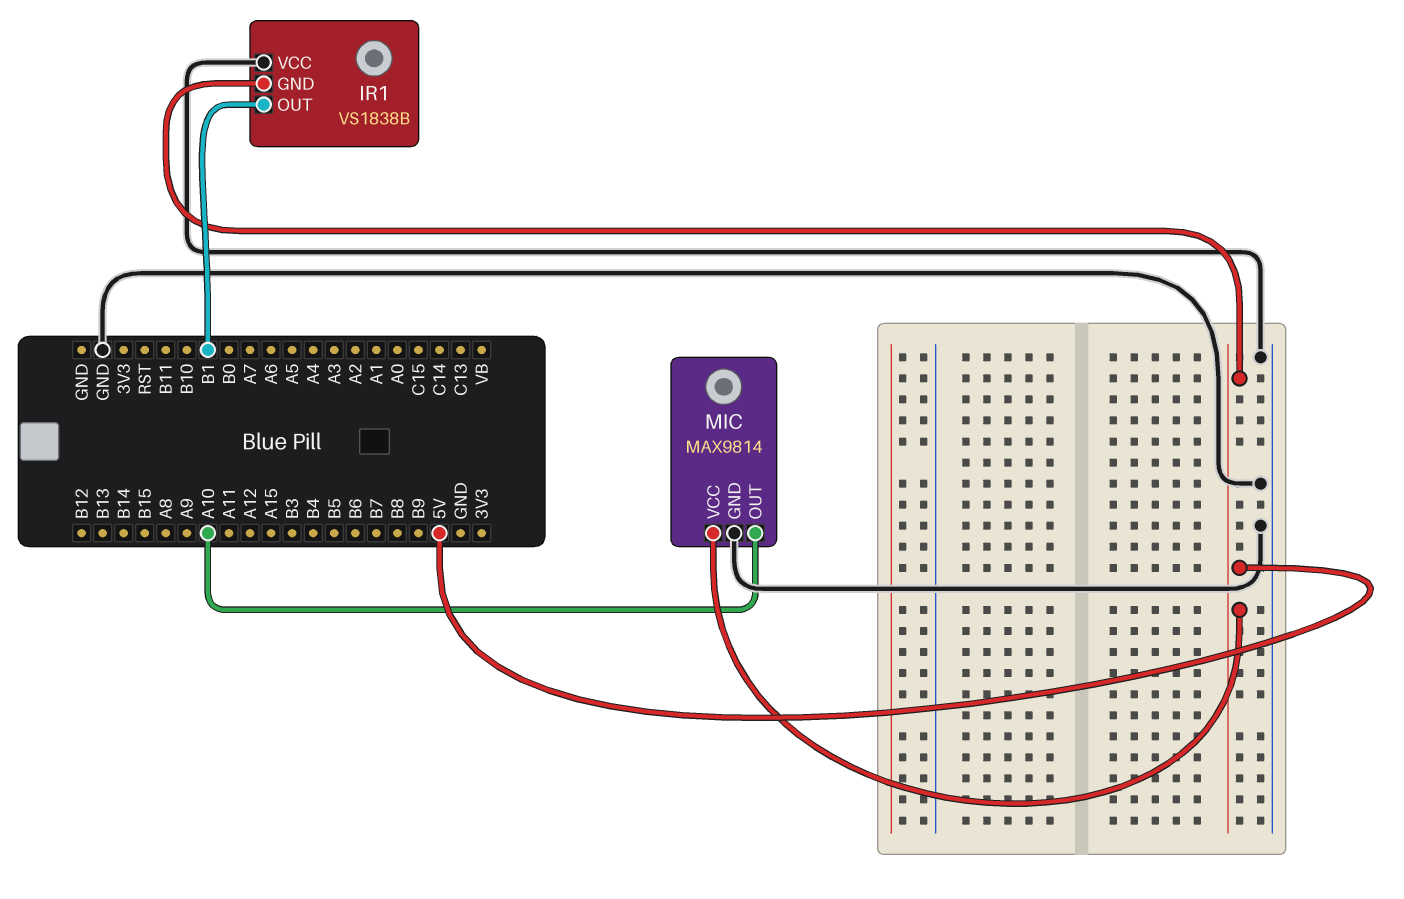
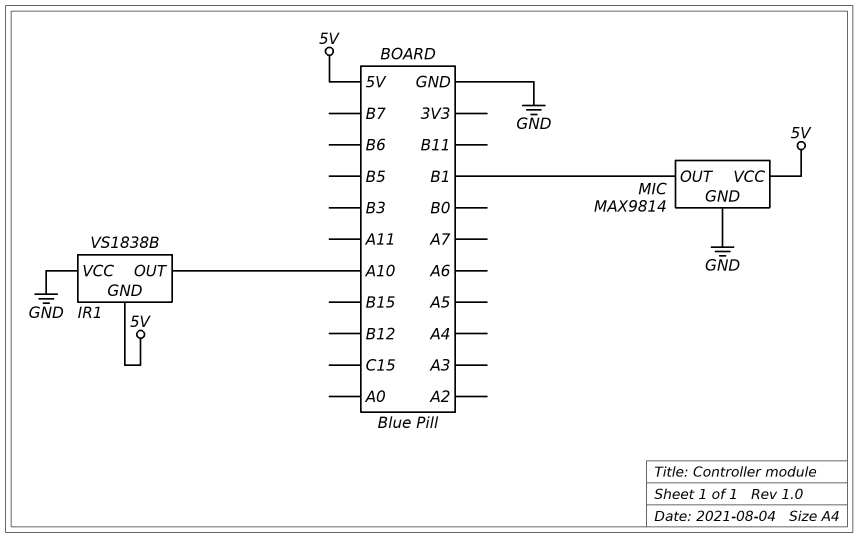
IR1 pin OUT: B1 -> A10
MIC pin OUT: A10 -> B1

